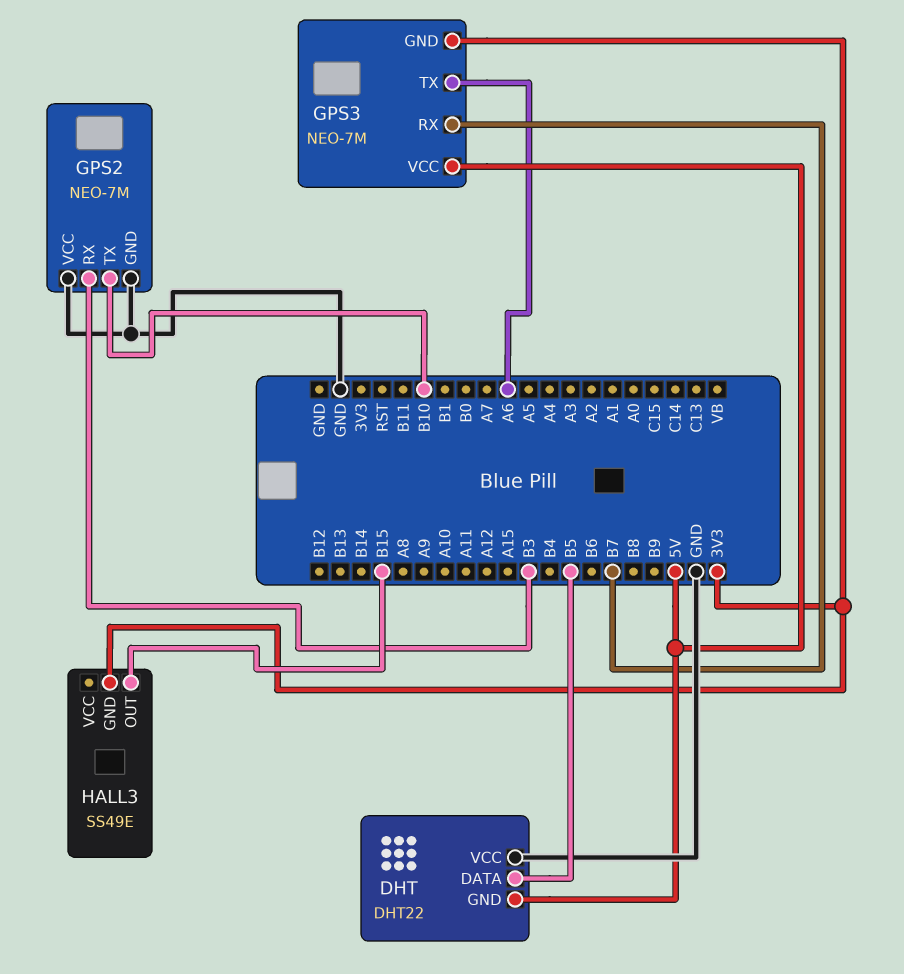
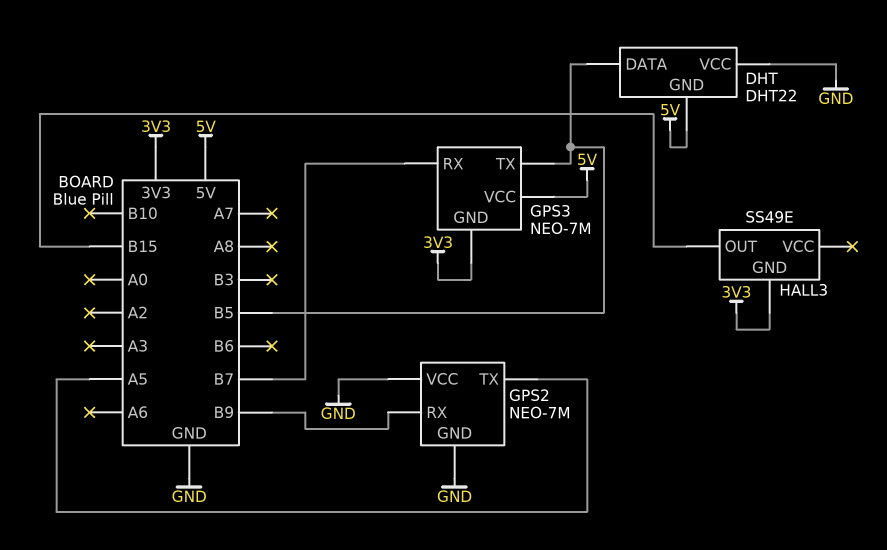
GPS2 pin RX: B3 -> B9
GPS2 pin TX: B10 -> A5
GPS3 pin TX: A6 -> B5

